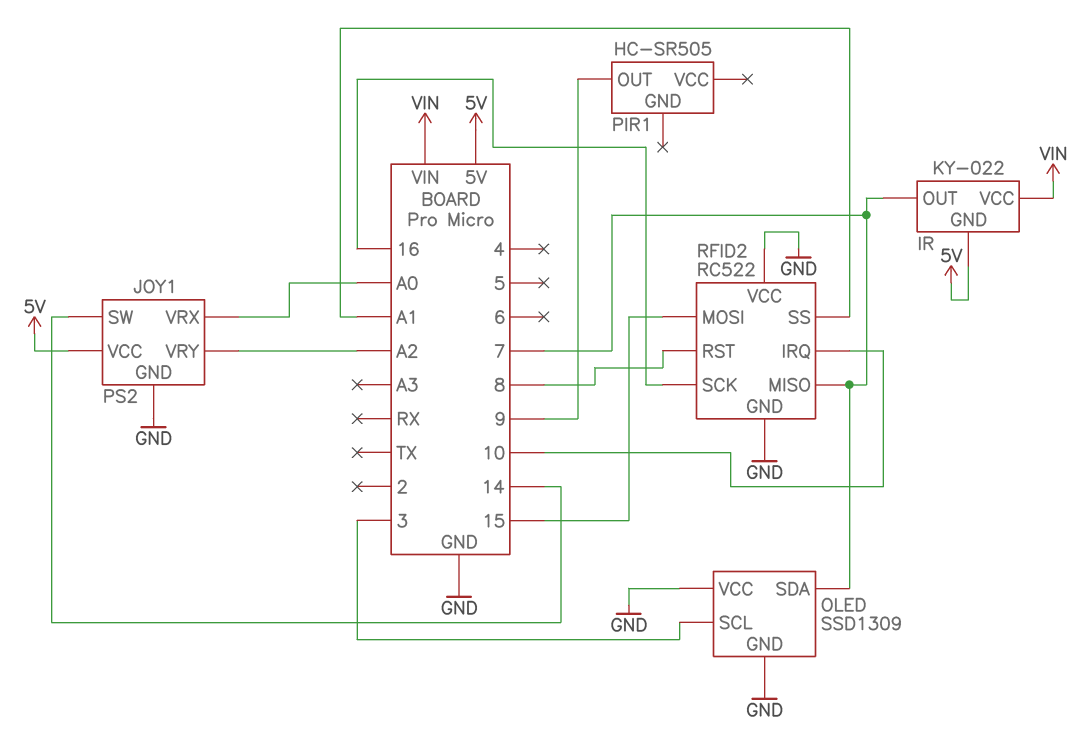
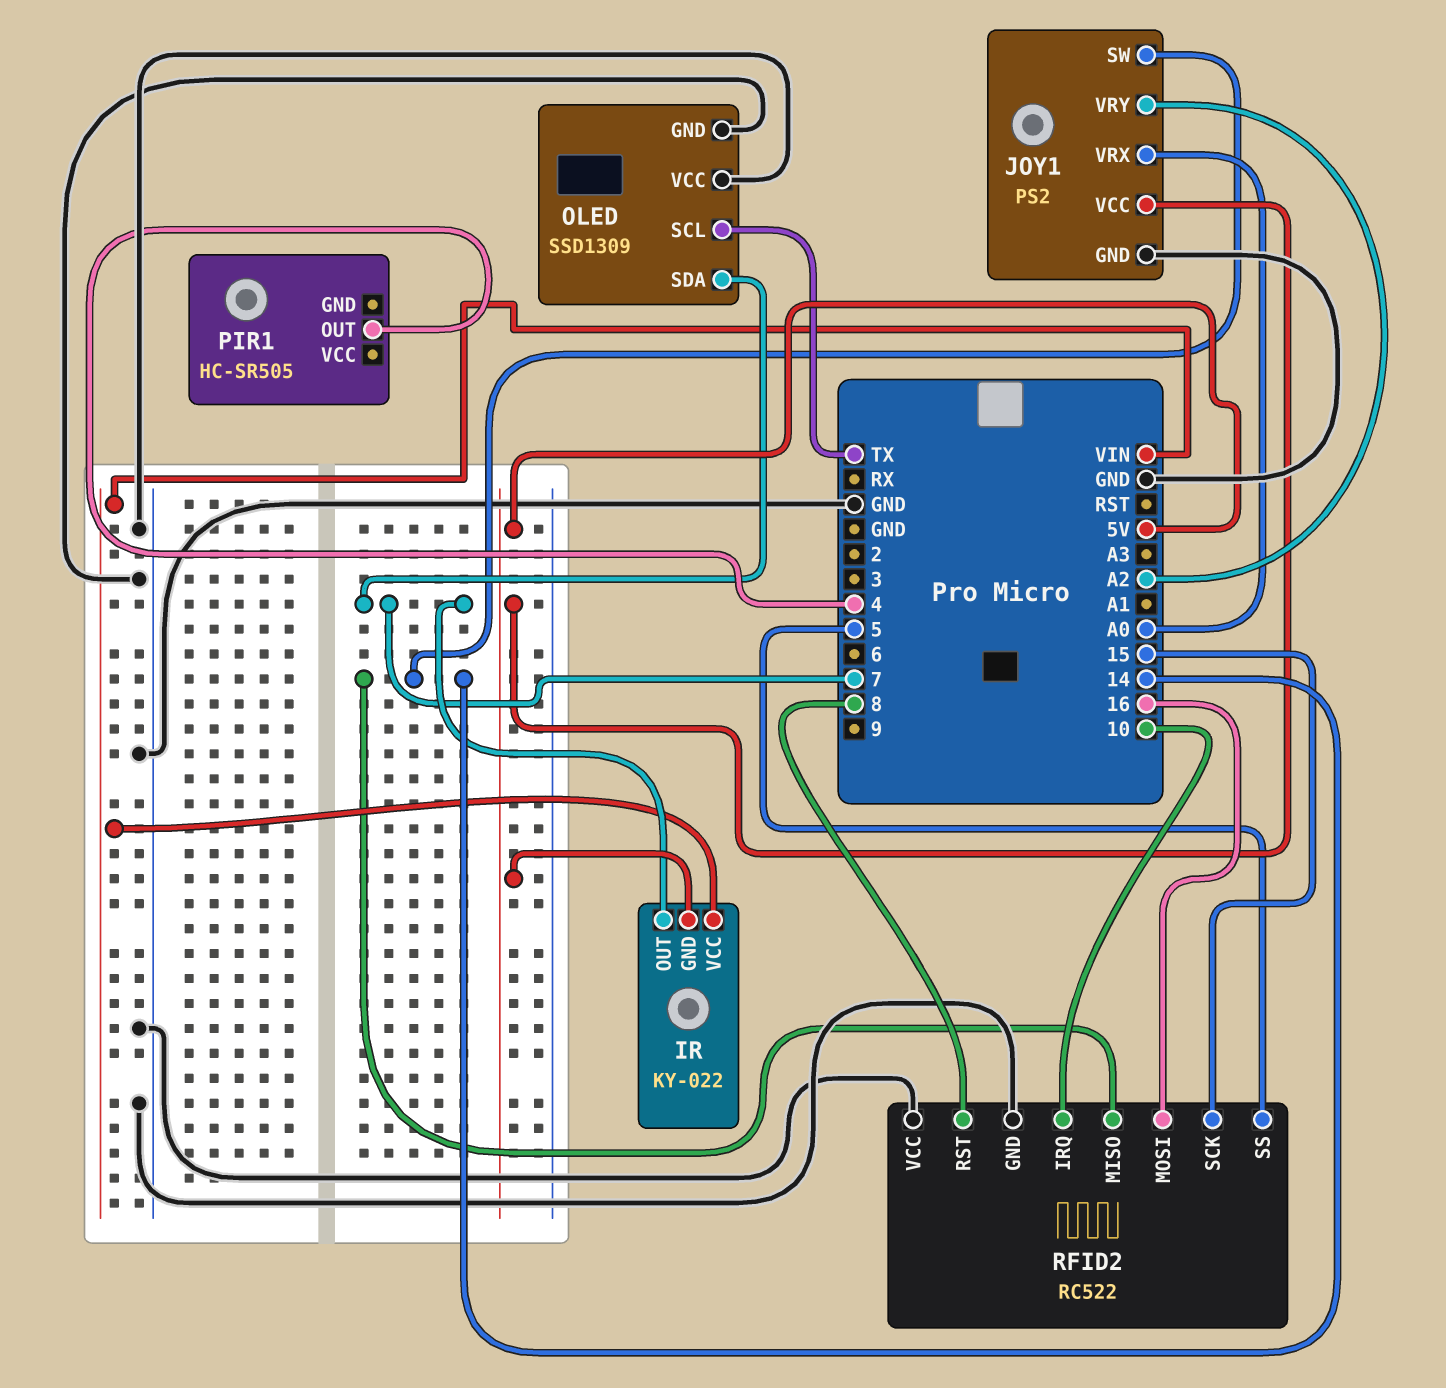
OLED pin SCL: 3 -> TX
PIR1 pin OUT: 9 -> 4
RFID2 pin MISO: 7 -> 14
RFID2 pin MOSI: 15 -> 16
RFID2 pin SCK: 16 -> 15
RFID2 pin SS: A1 -> 5

